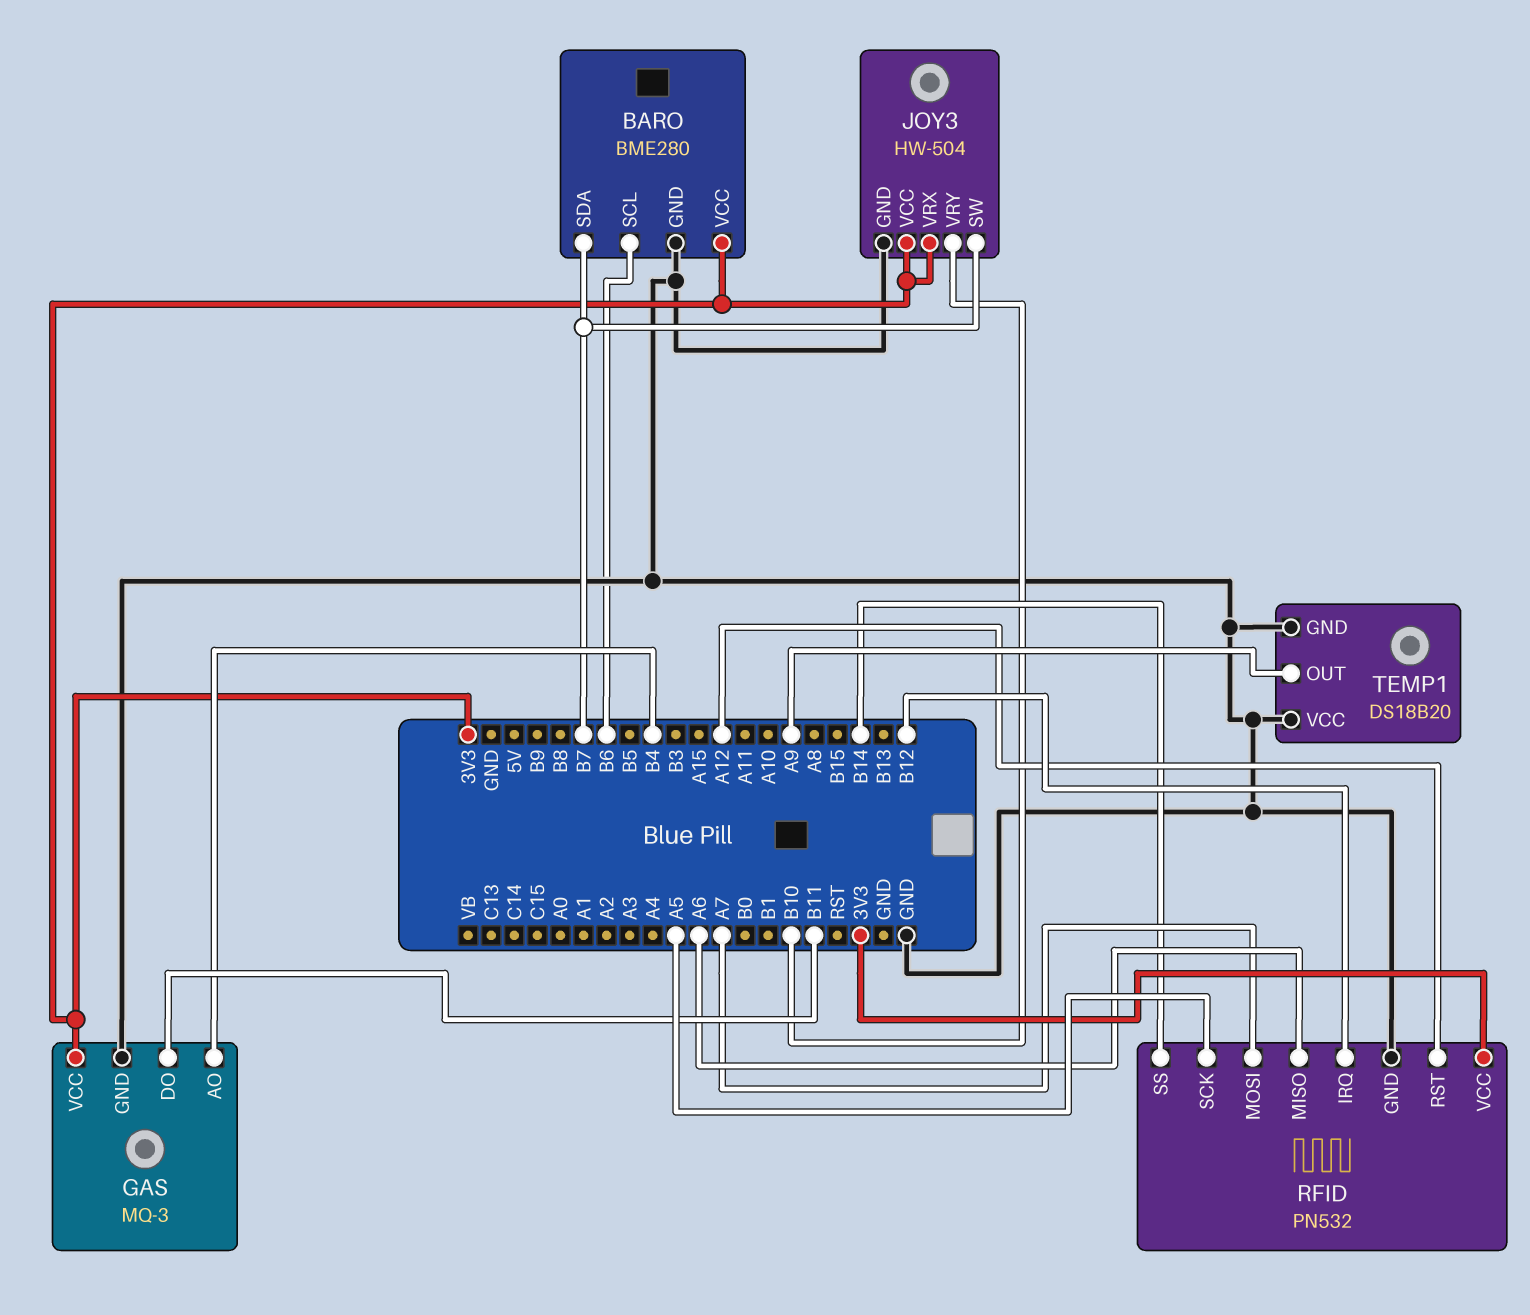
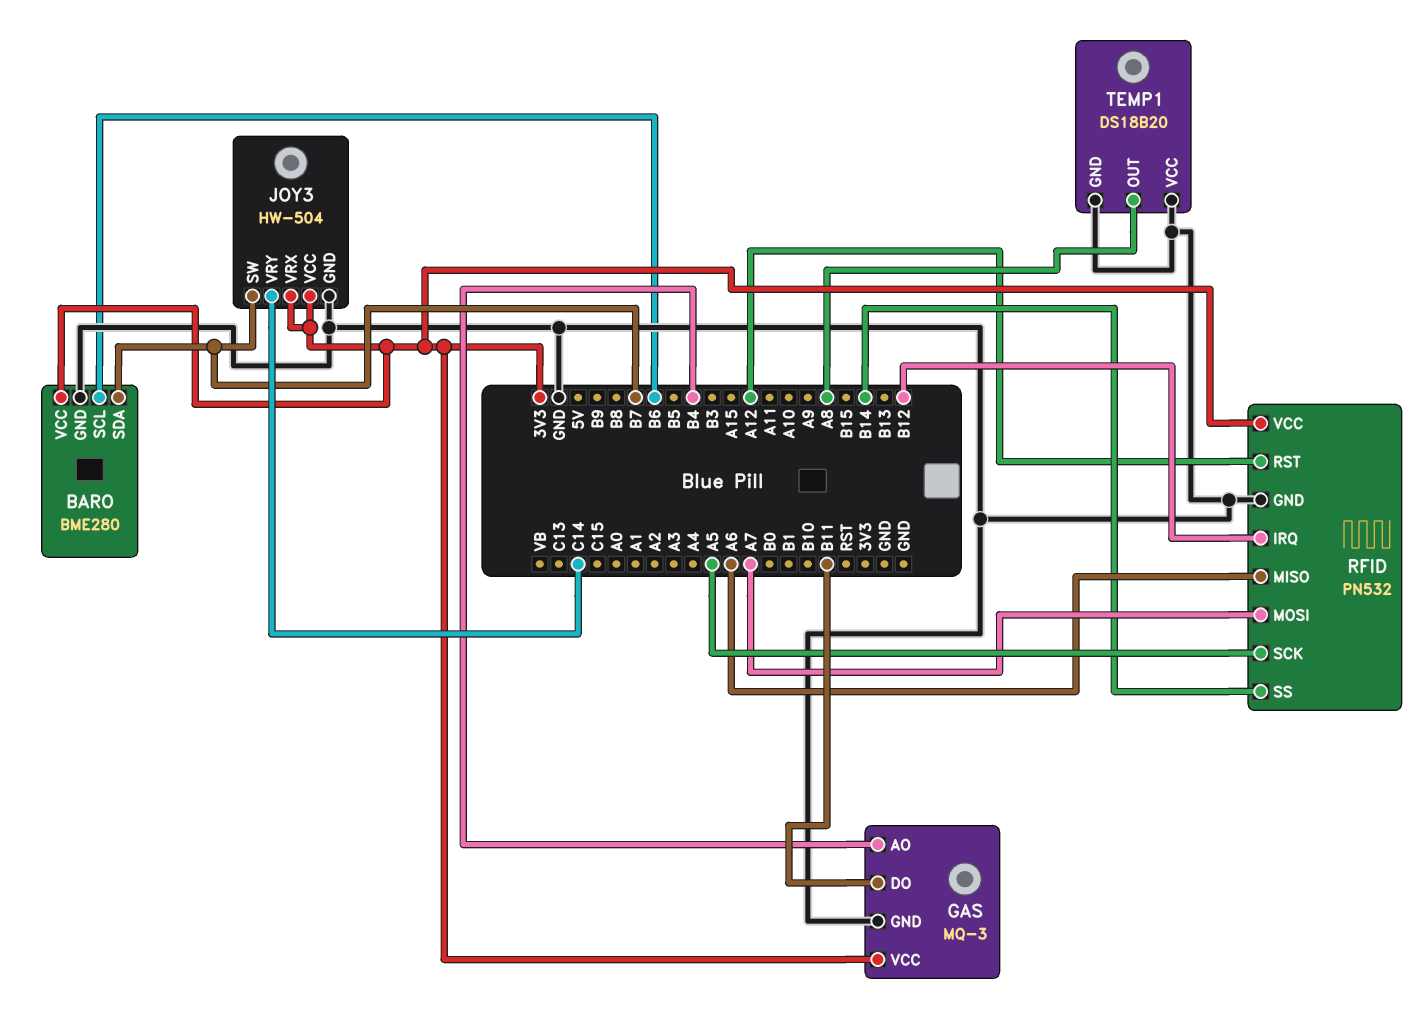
JOY3 pin VRY: B10 -> C14
TEMP1 pin OUT: A9 -> A8

